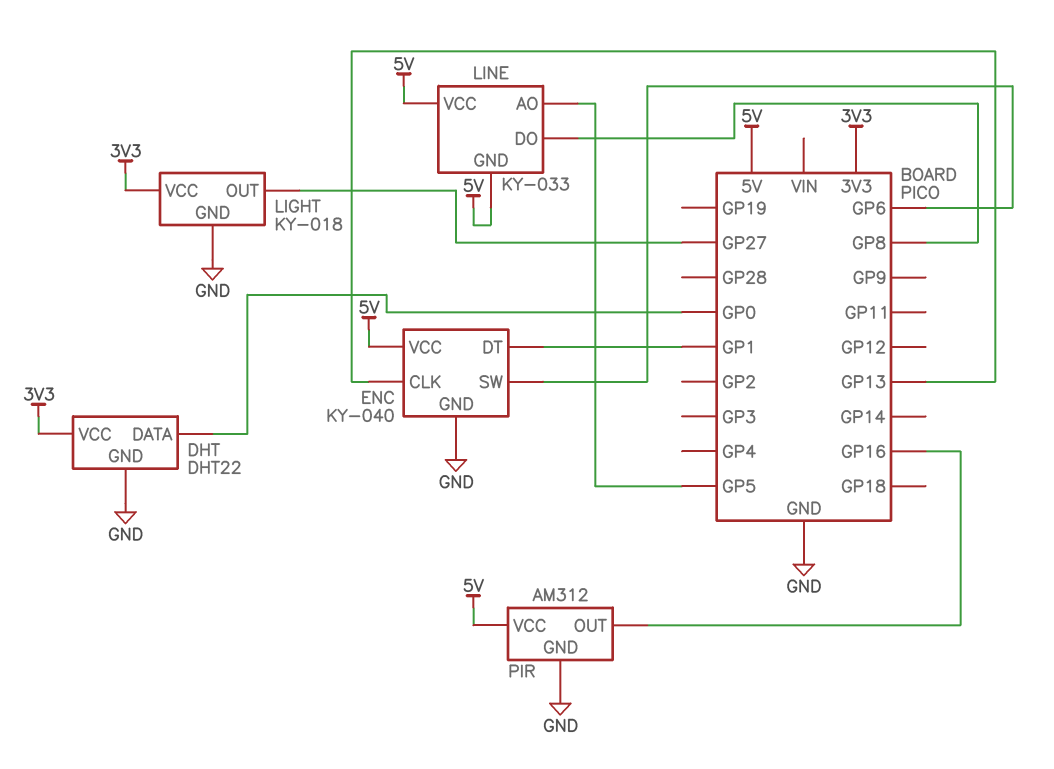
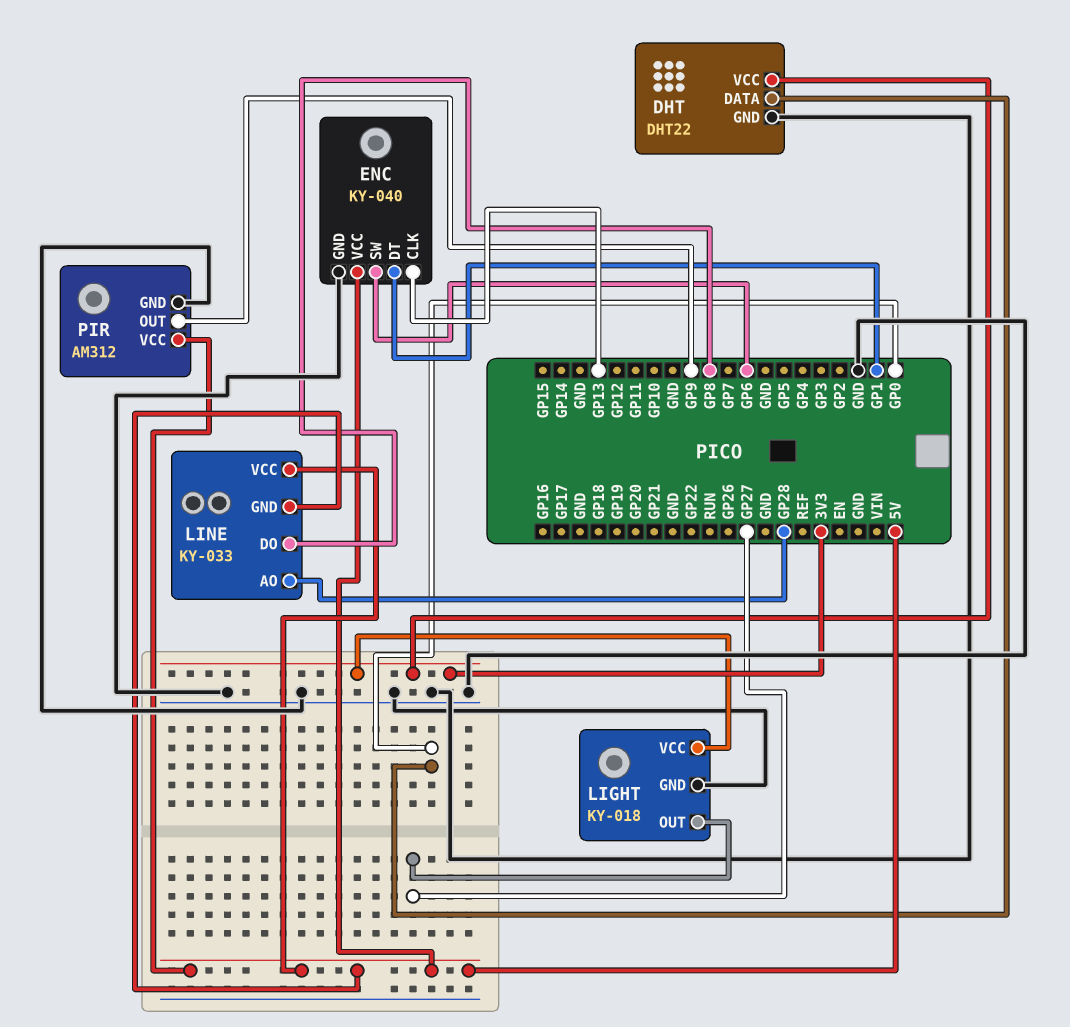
LINE pin AO: GP5 -> GP28
PIR pin OUT: GP16 -> GP9

